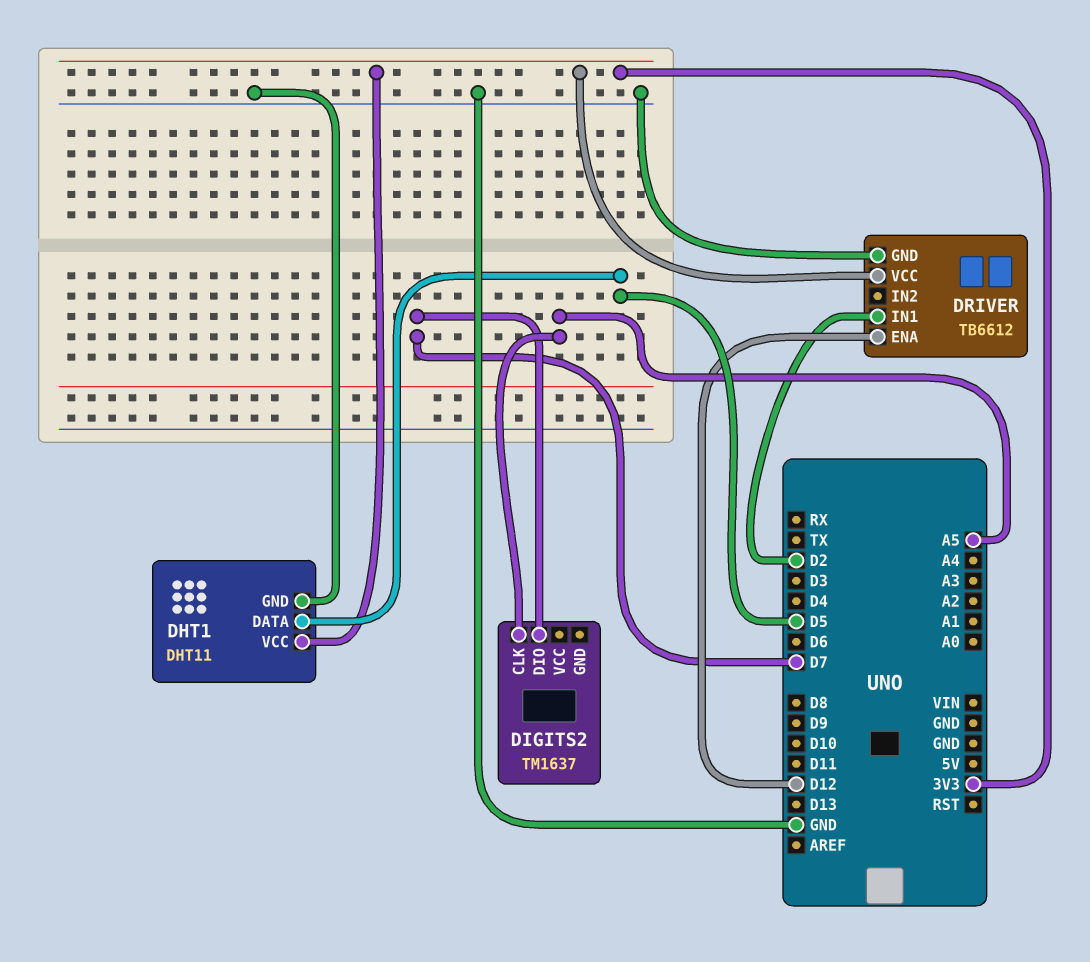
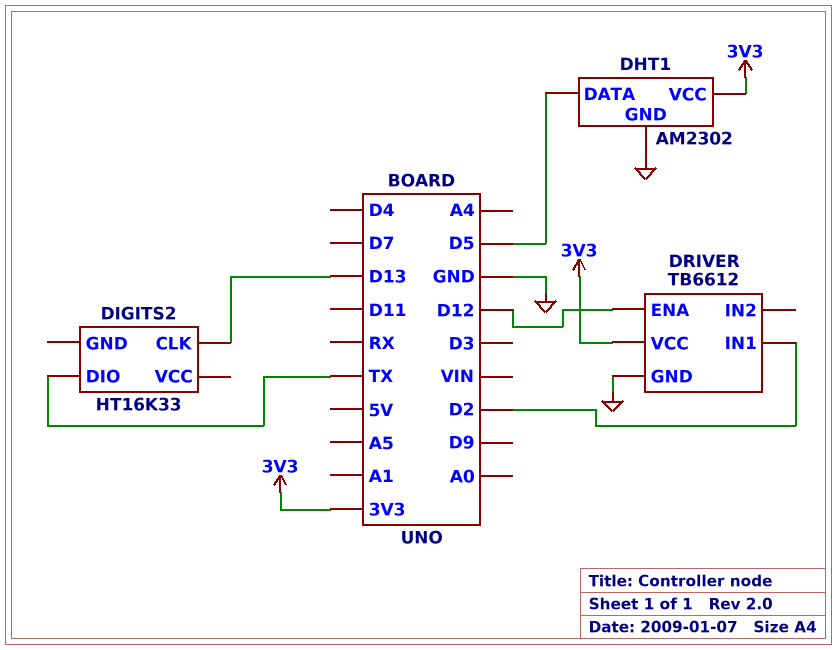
DHT1: DHT11 -> AM2302
DIGITS2: TM1637 -> HT16K33
DIGITS2 pin CLK: A5 -> D13
DIGITS2 pin DIO: D7 -> TX

